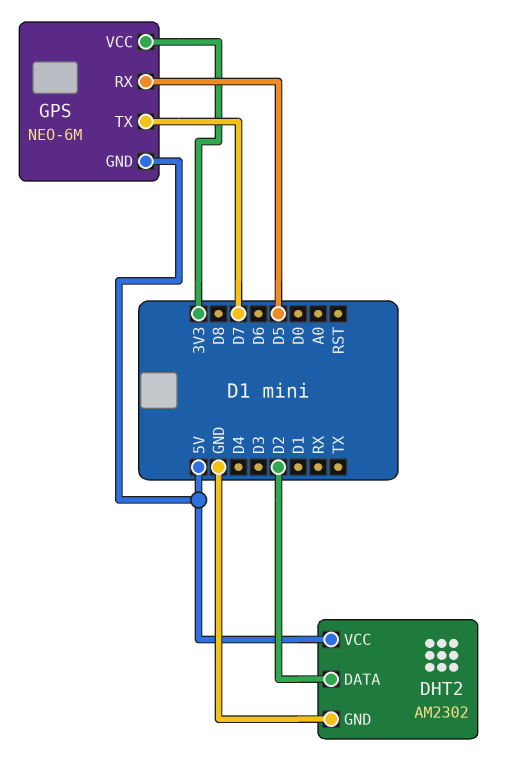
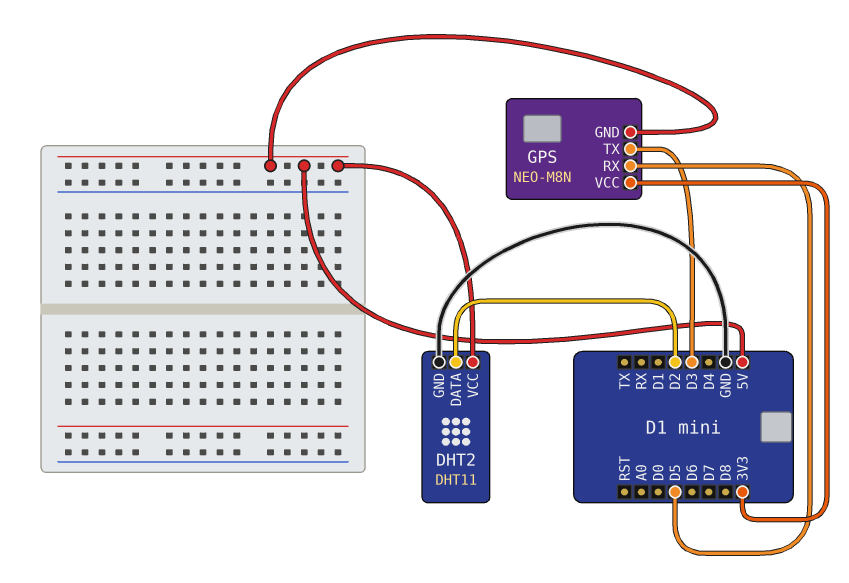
DHT2: AM2302 -> DHT11
GPS: NEO-6M -> NEO-M8N
GPS pin TX: D7 -> D3

